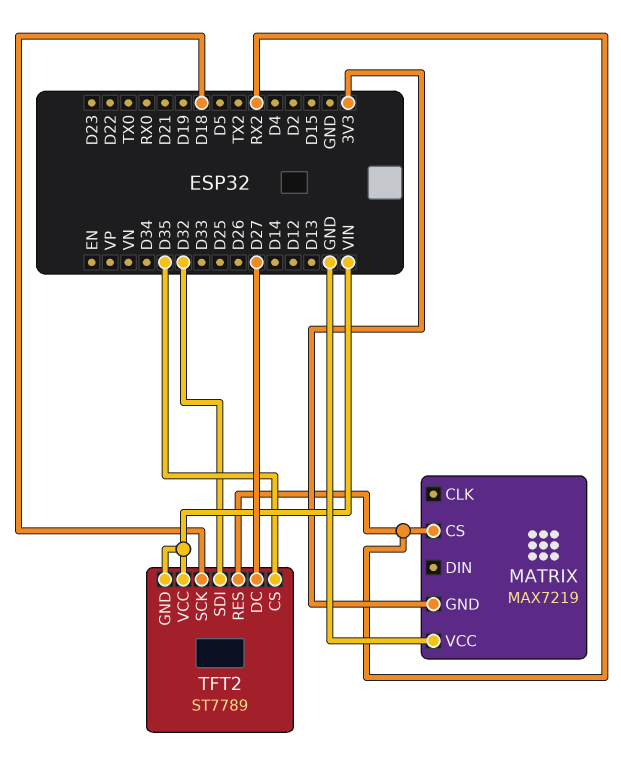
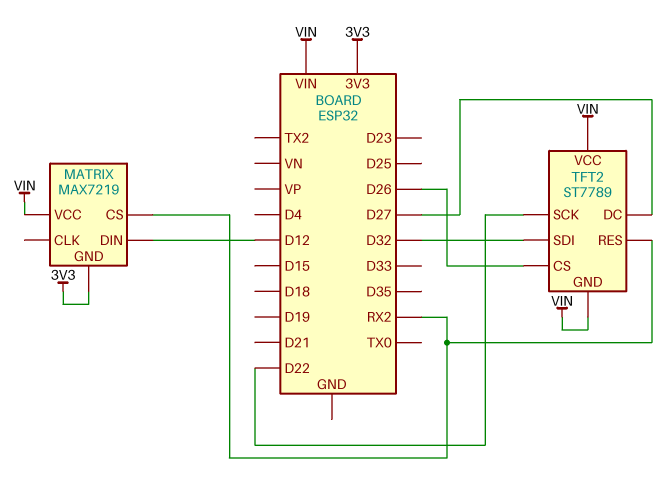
MATRIX pin DIN: none -> D12
MATRIX pin VCC: GND -> VIN
TFT2 pin CS: D35 -> D26
TFT2 pin SCK: D18 -> D22

